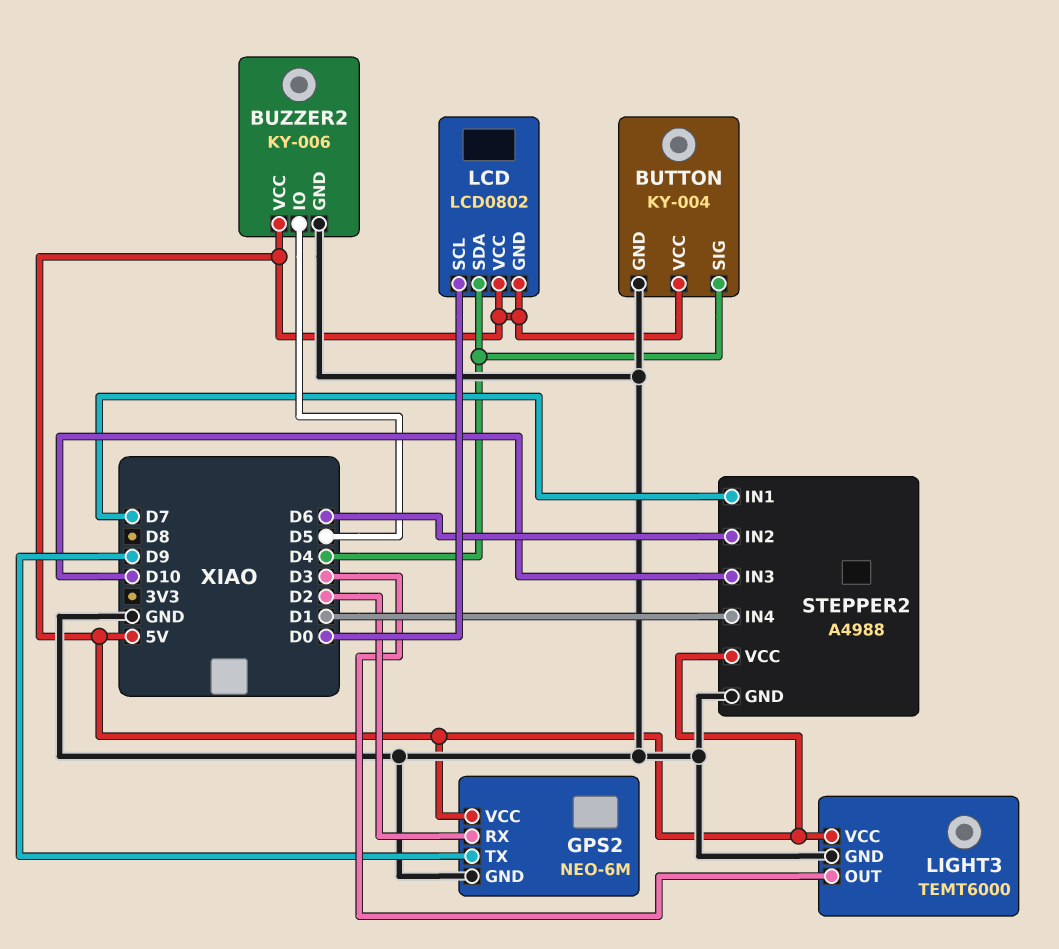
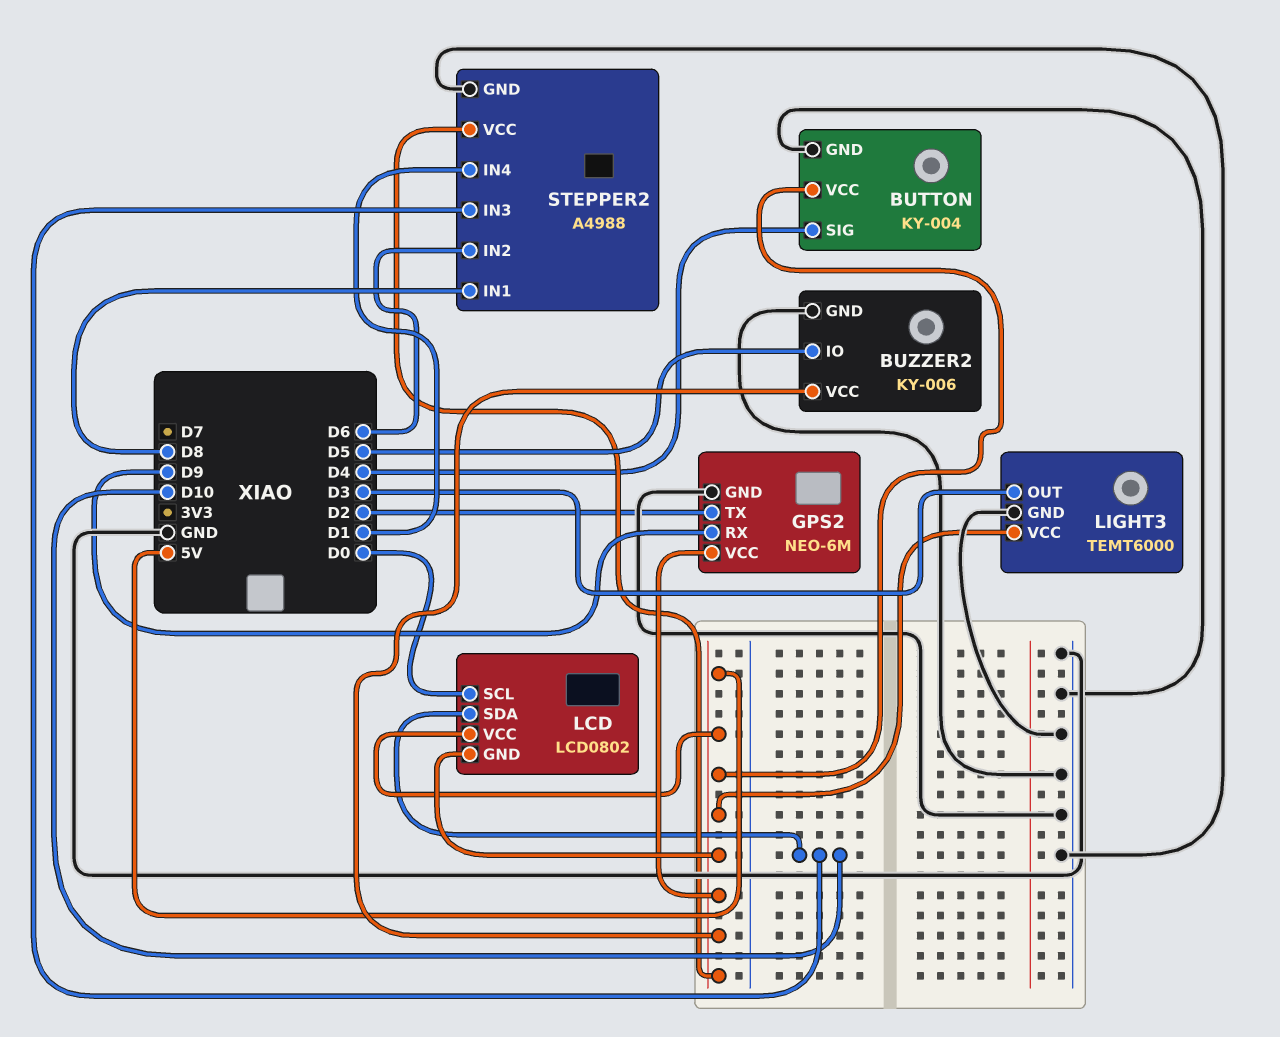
GPS2 pin RX: D2 -> D9
GPS2 pin TX: D9 -> D2
LCD pin SDA: D4 -> D10
STEPPER2 pin IN1: D7 -> D8

